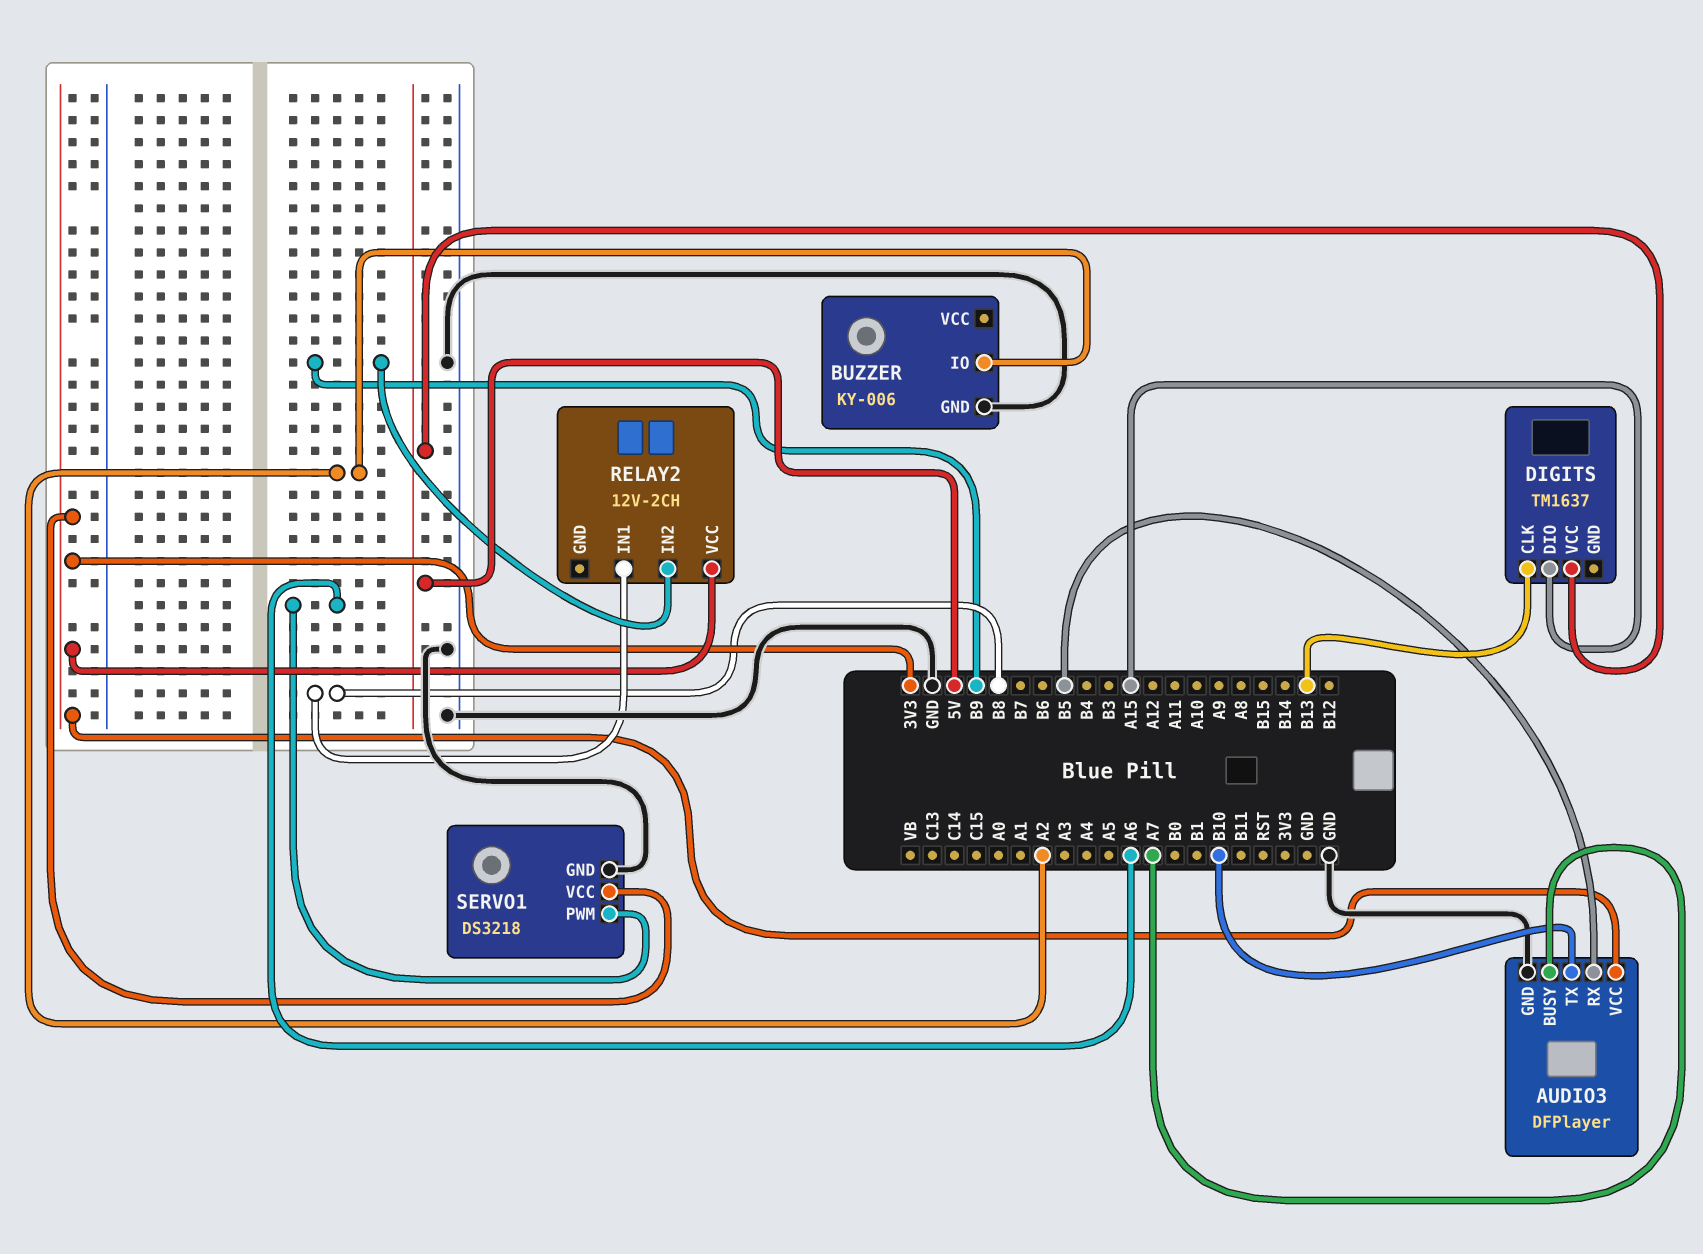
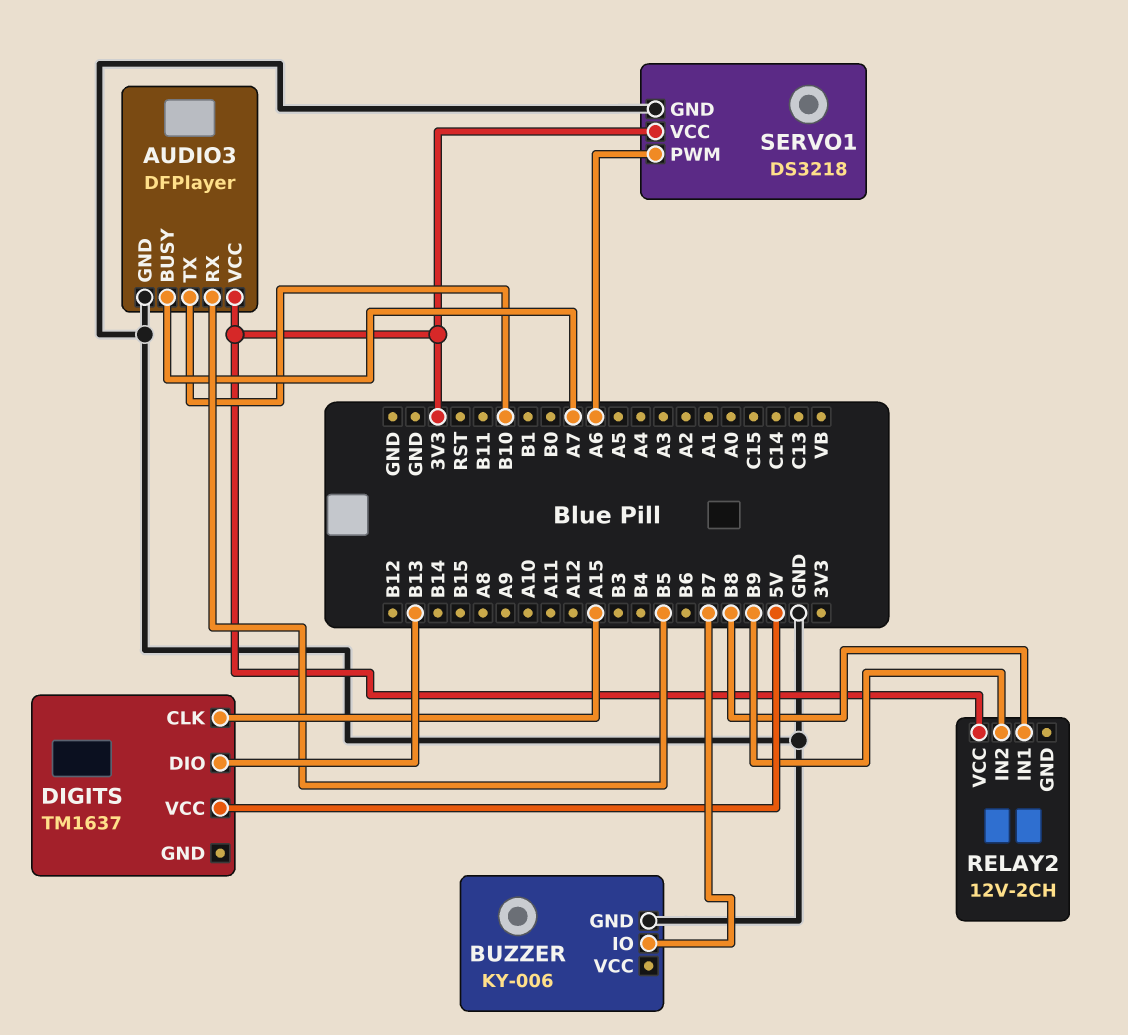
BUZZER pin IO: A2 -> B7
DIGITS pin CLK: B13 -> A15
DIGITS pin DIO: A15 -> B13

